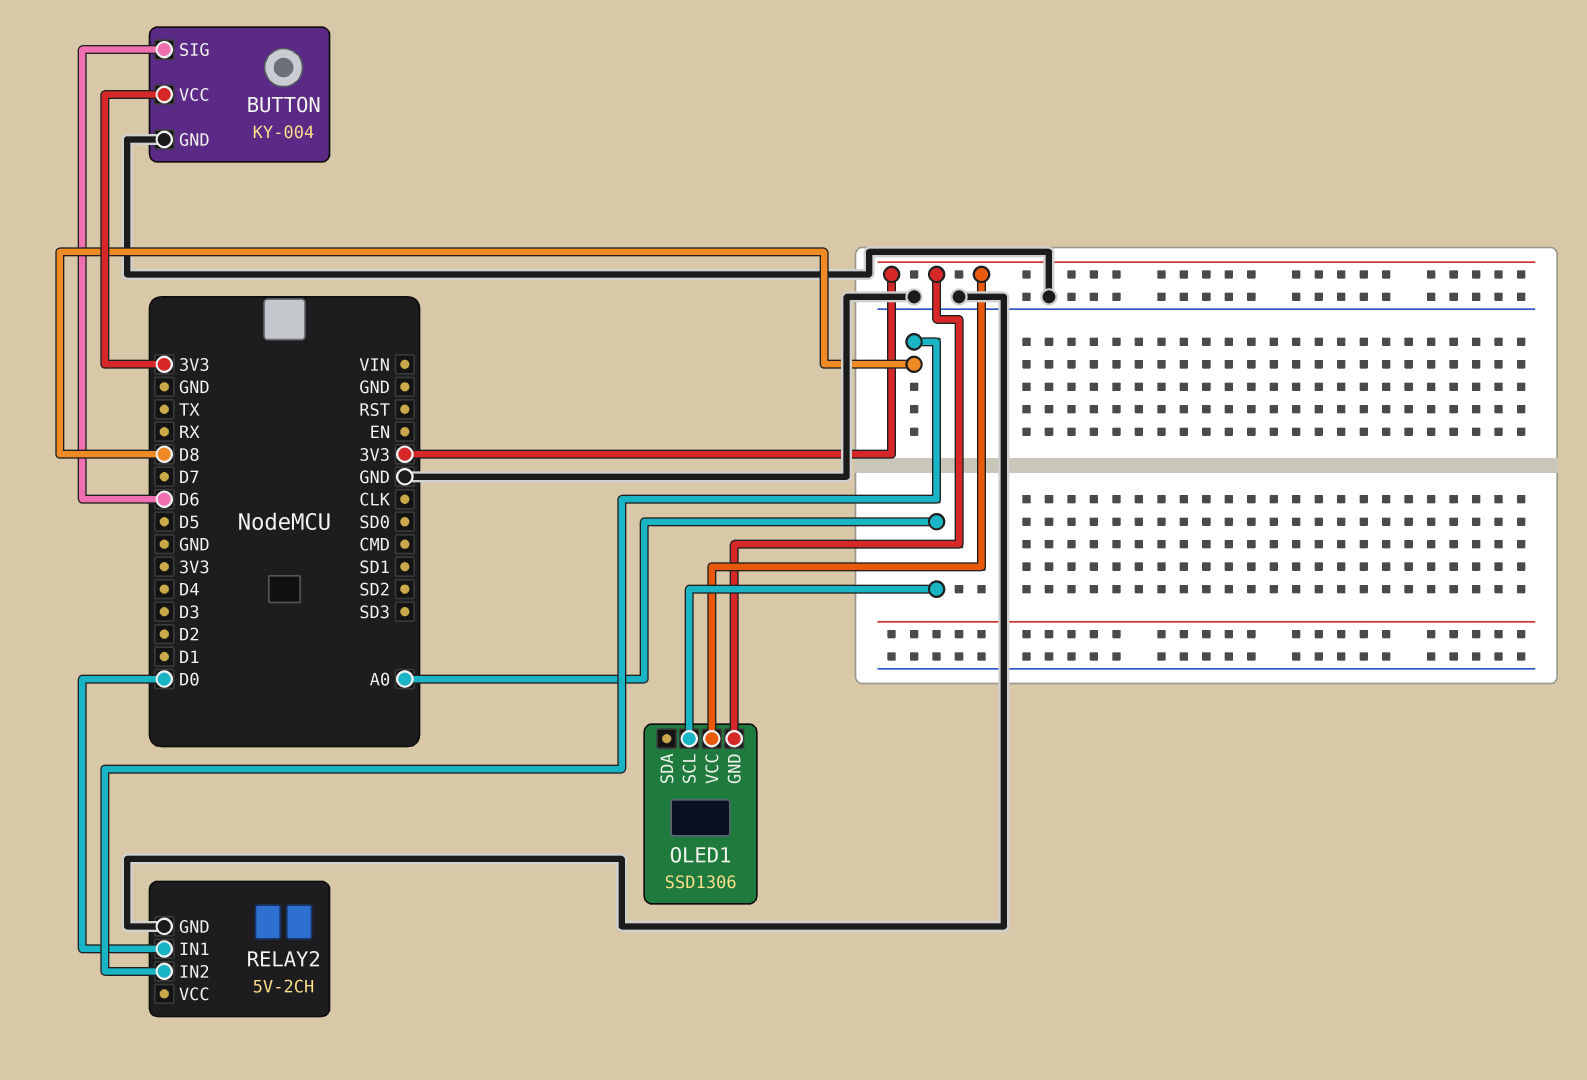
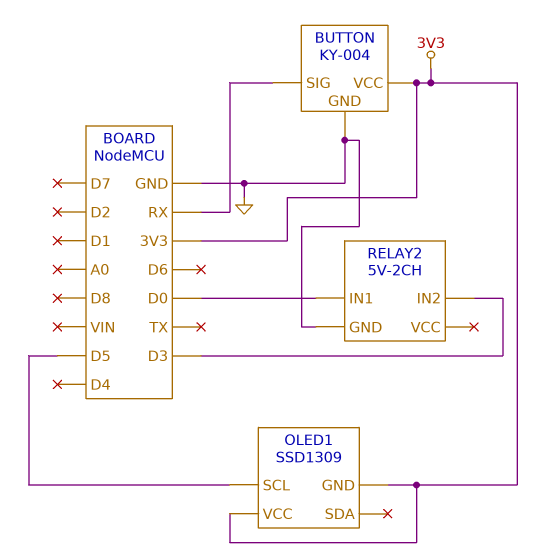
BUTTON pin SIG: D6 -> RX
OLED1: SSD1306 -> SSD1309
OLED1 pin SCL: A0 -> D5
RELAY2 pin IN2: D8 -> D3

